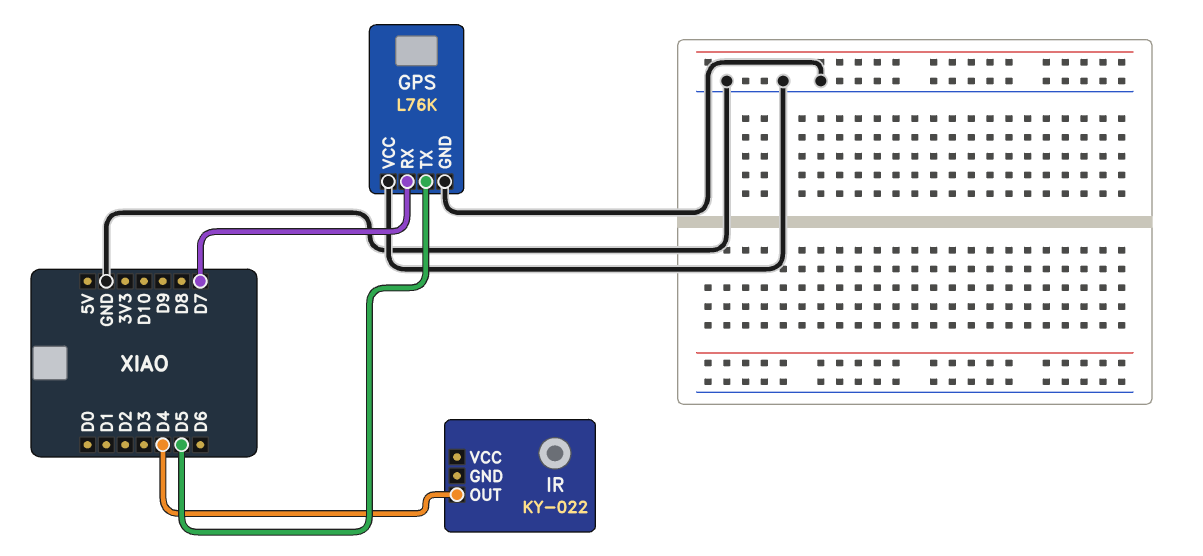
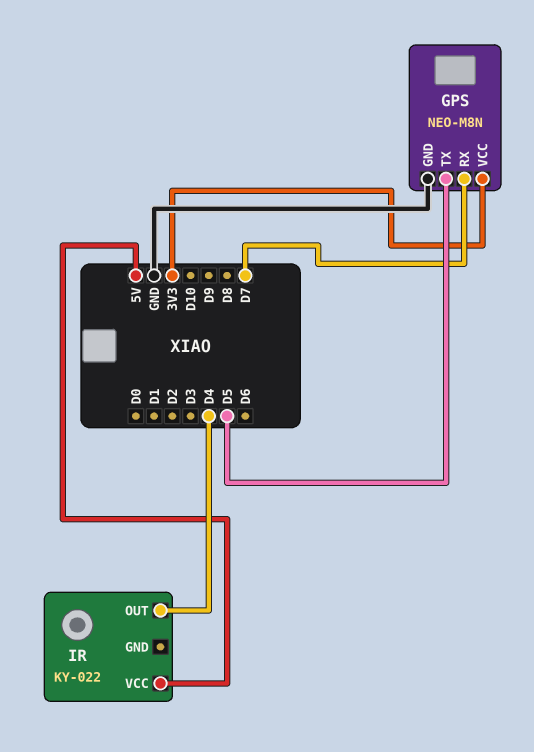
GPS: L76K -> NEO-M8N
GPS pin VCC: GND -> 3V3
IR pin VCC: none -> 5V

